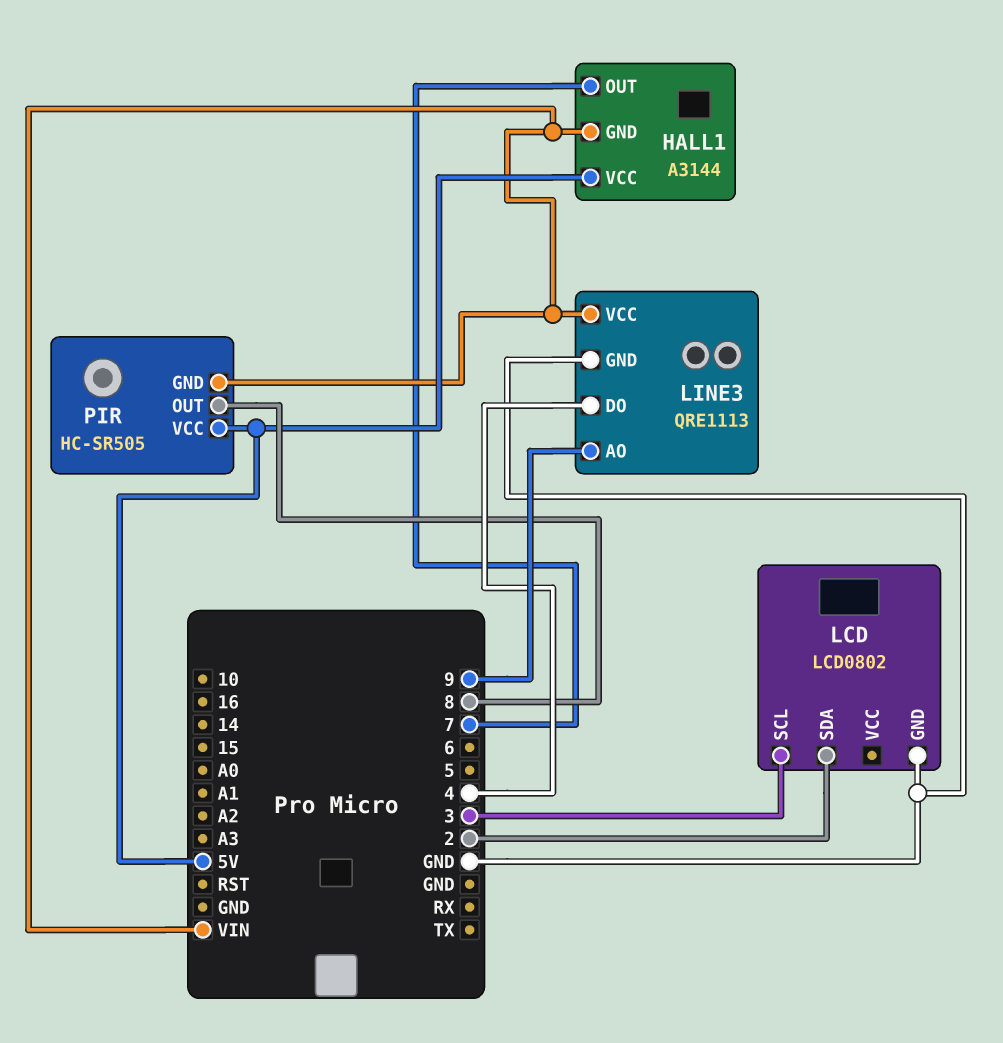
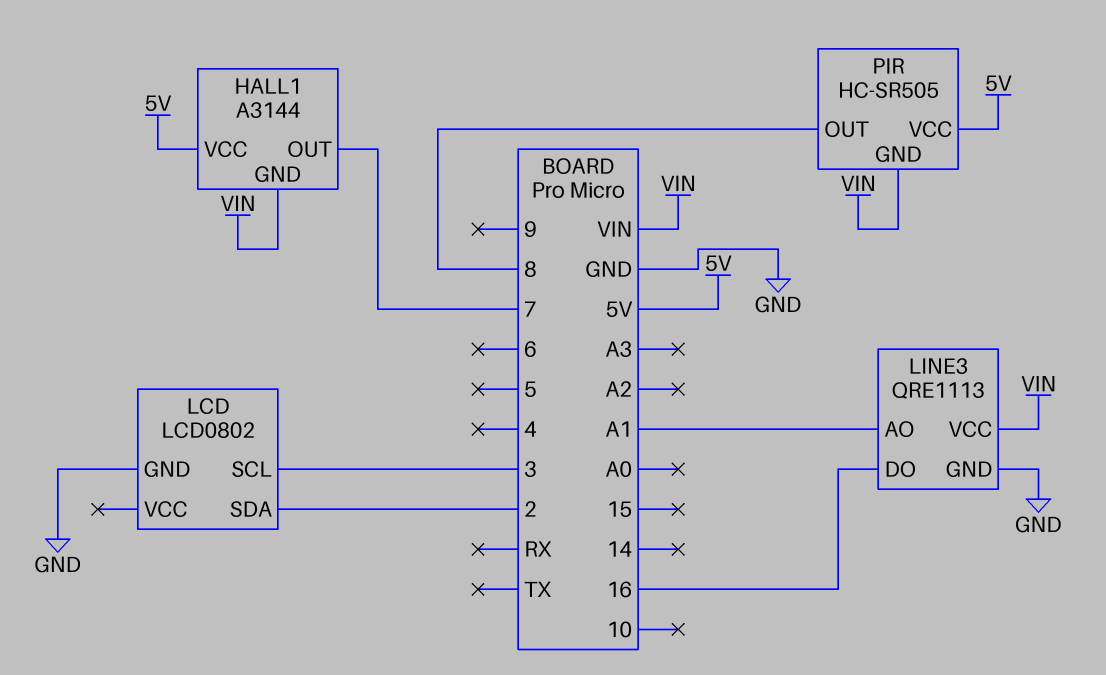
LINE3 pin AO: 9 -> A1
LINE3 pin DO: 4 -> 16

